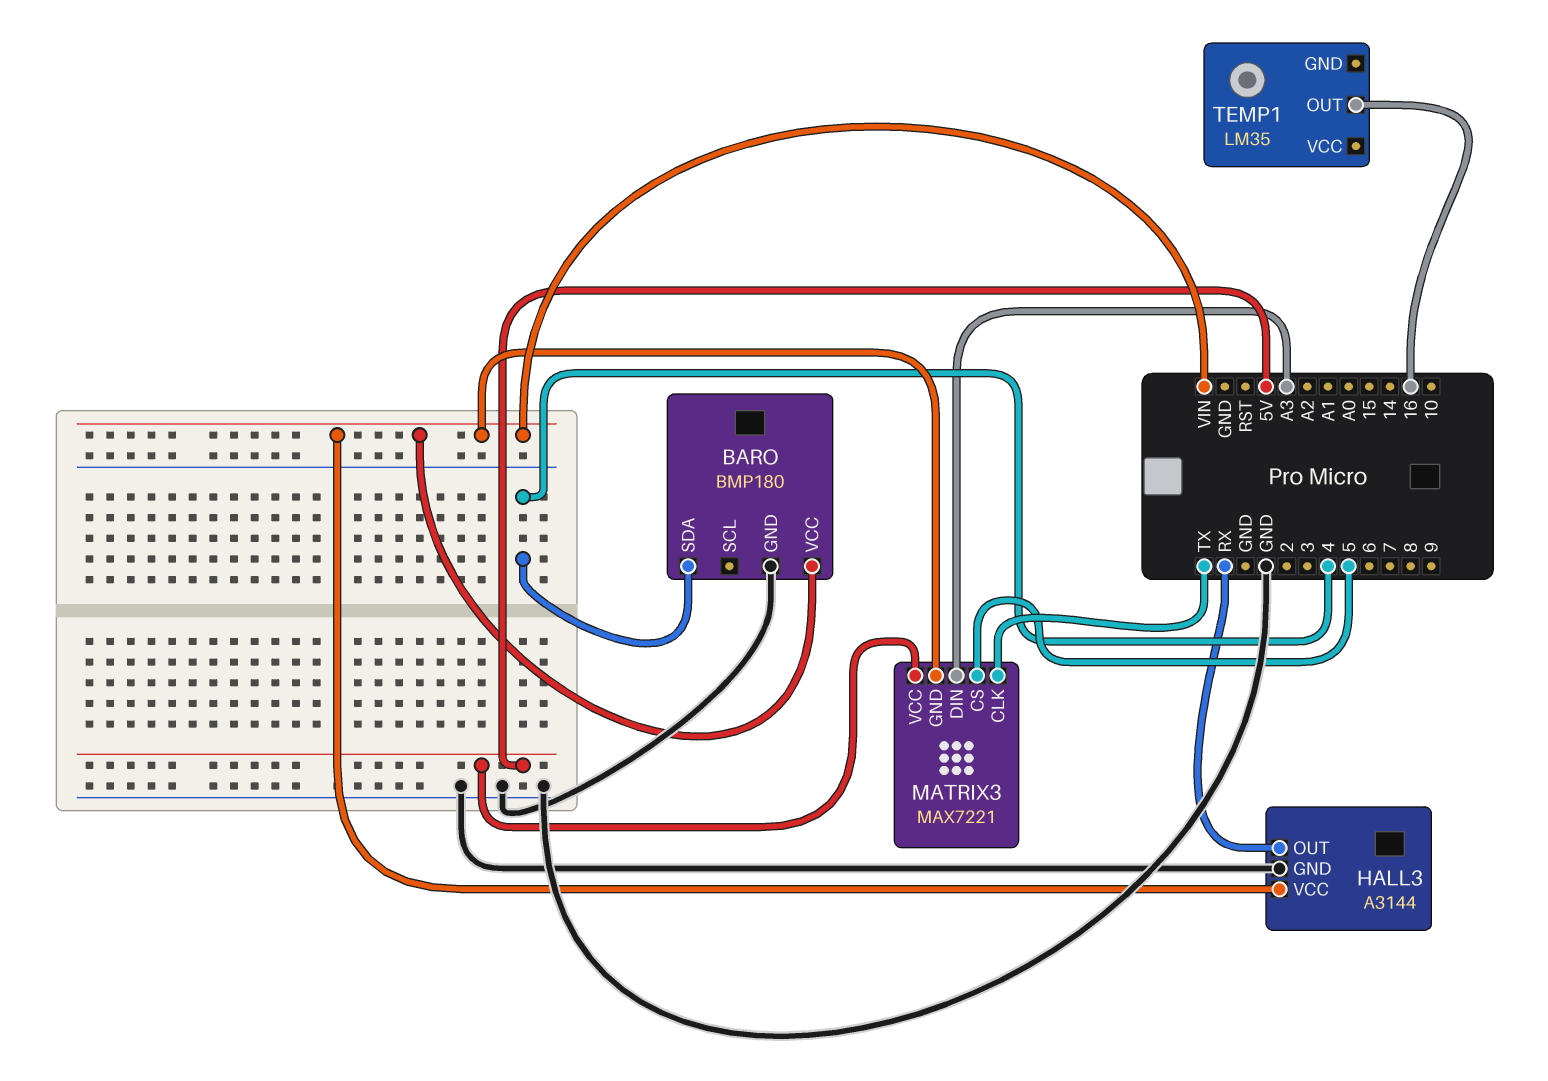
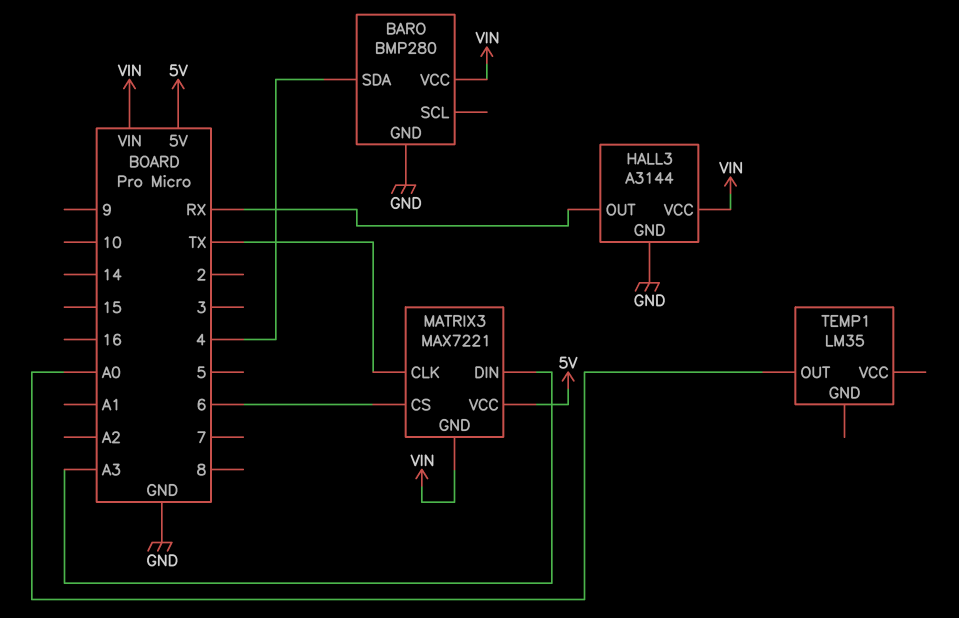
BARO: BMP180 -> BMP280
MATRIX3 pin CS: 5 -> 6
TEMP1 pin OUT: 16 -> A0

